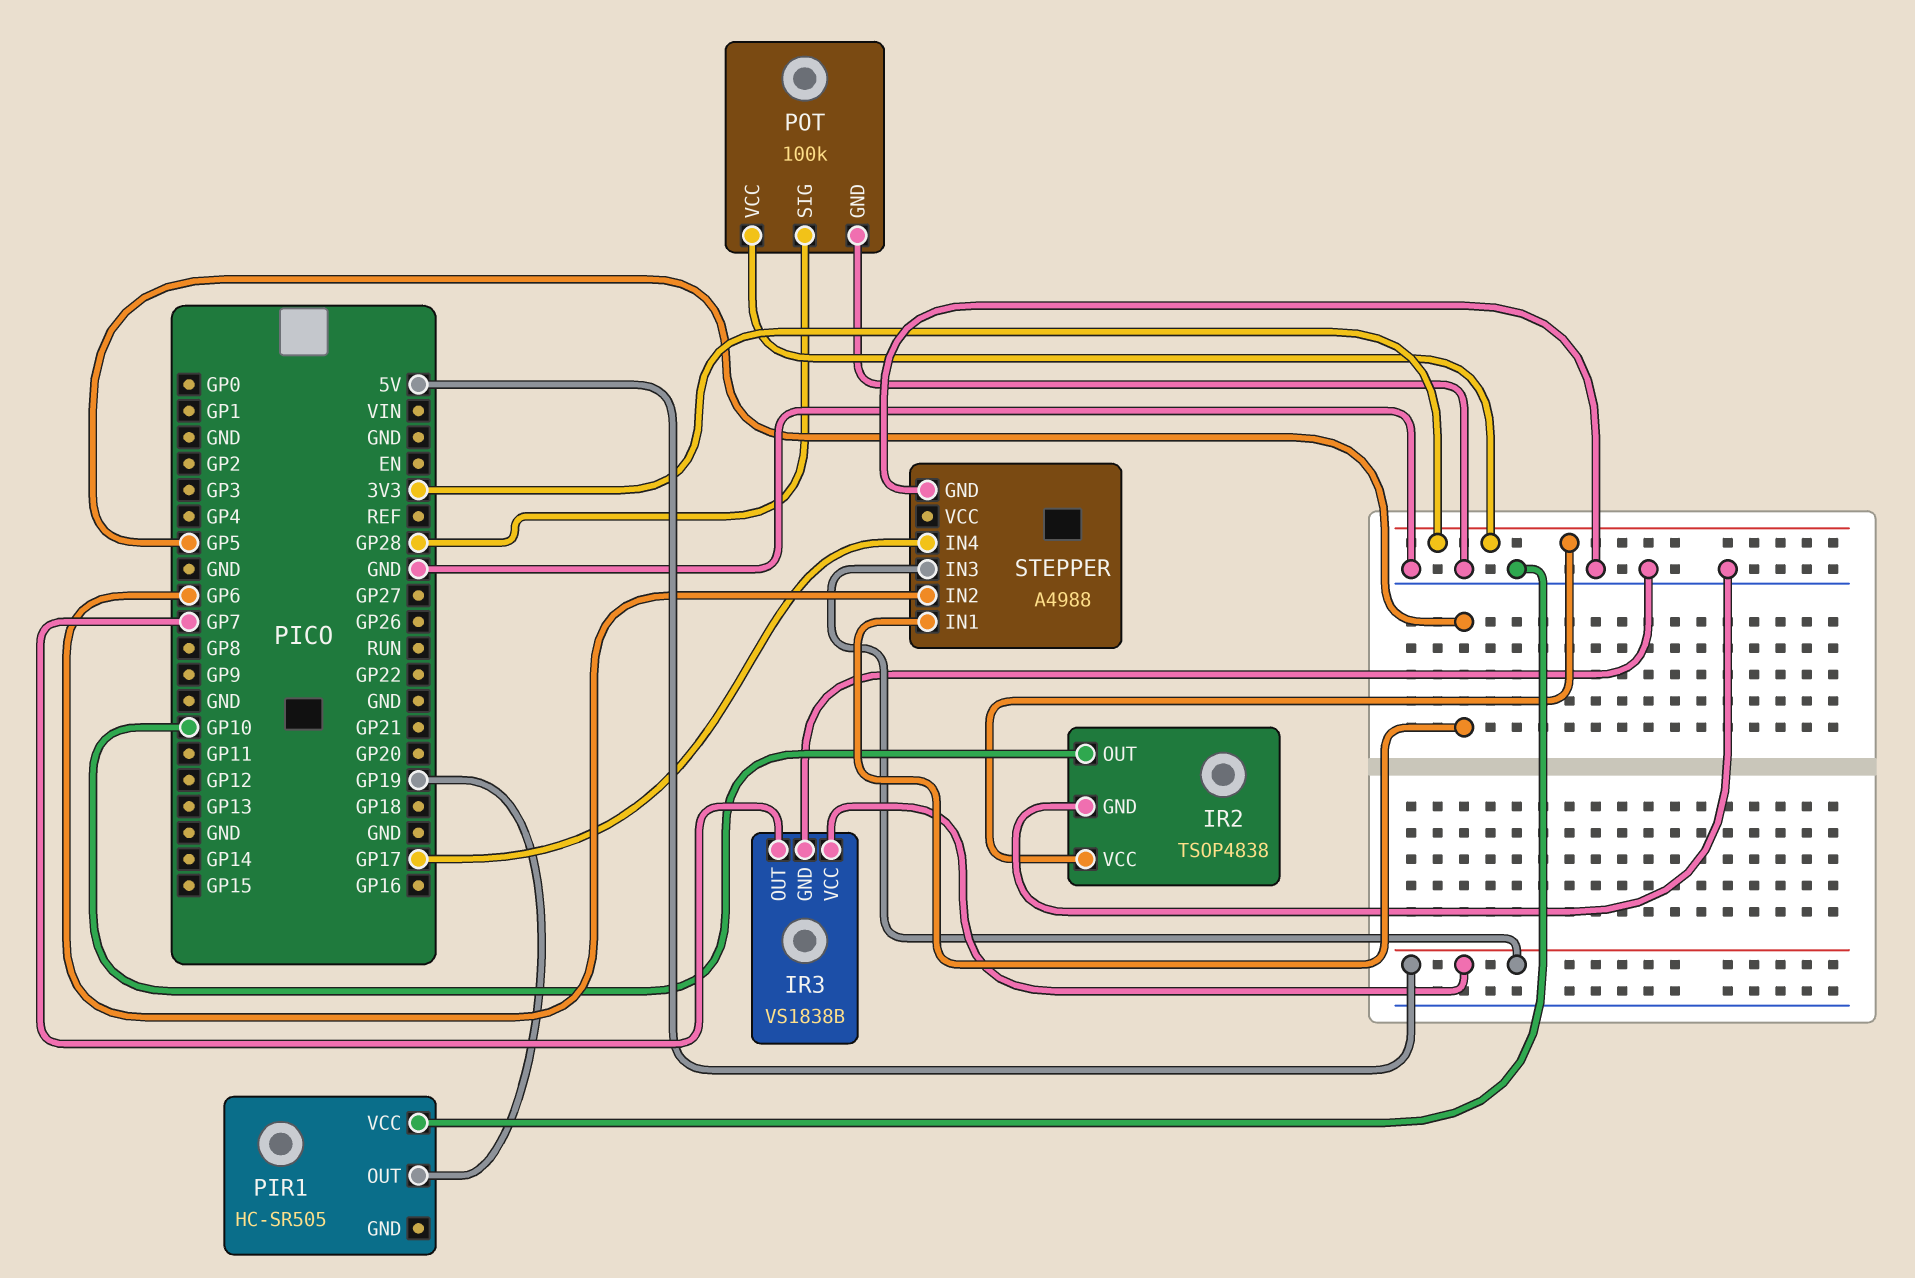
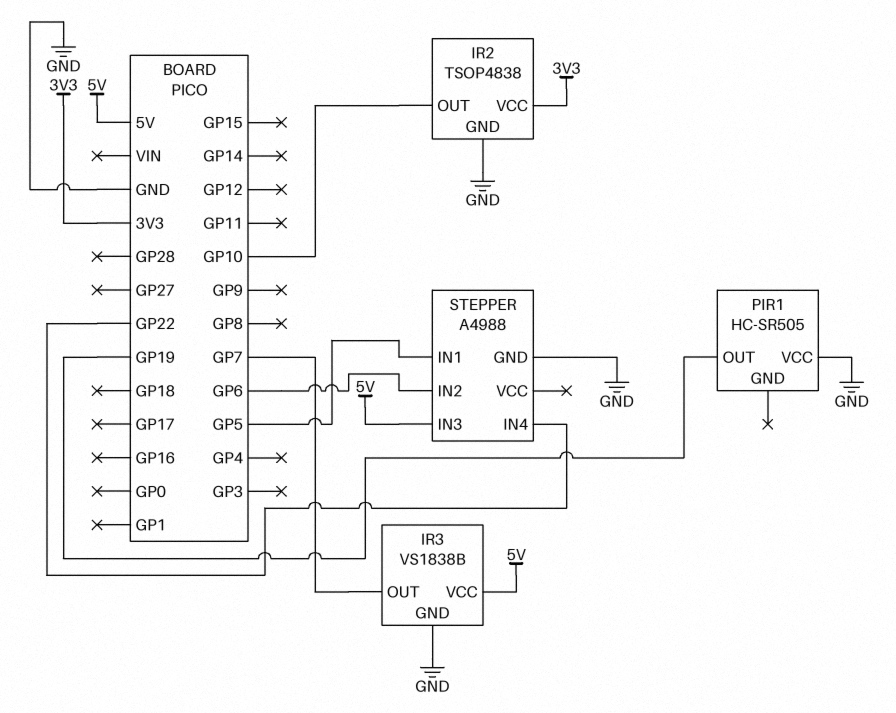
POT: 100k -> none
POT pin GND: GND -> none
POT pin SIG: GP28 -> none
POT pin VCC: 3V3 -> none
STEPPER pin IN4: GP17 -> GP22

